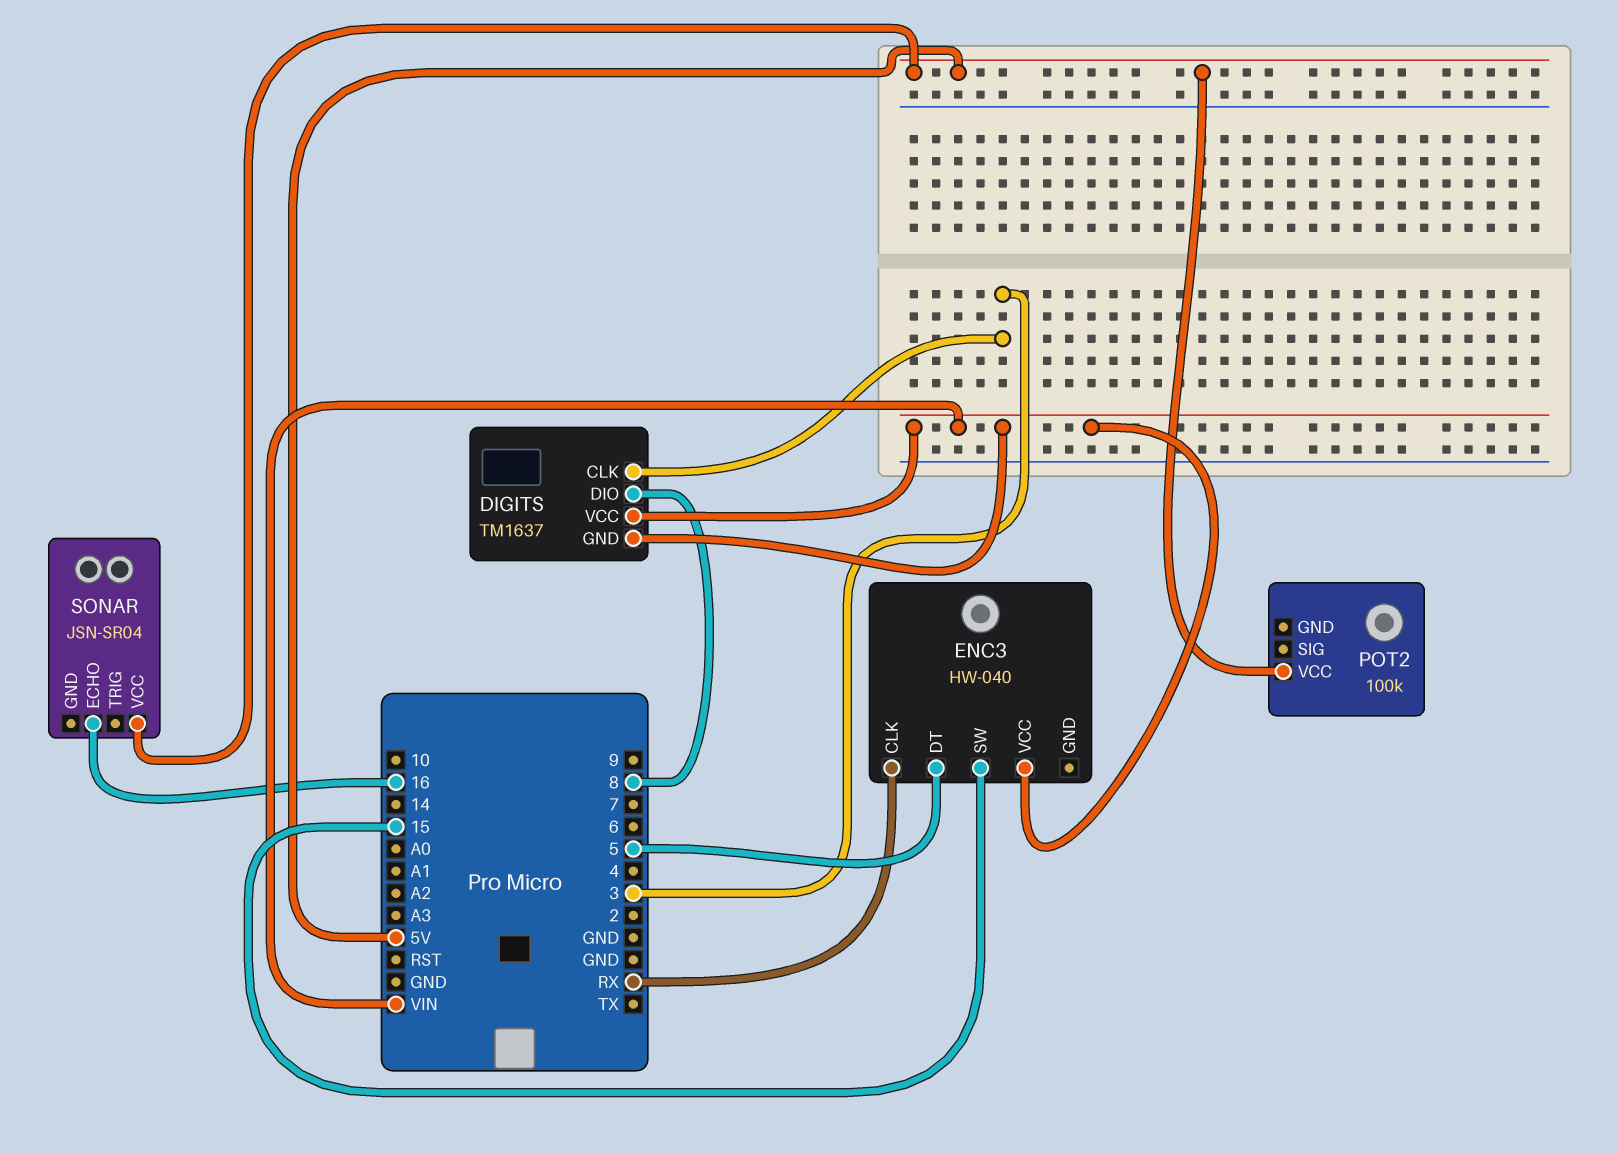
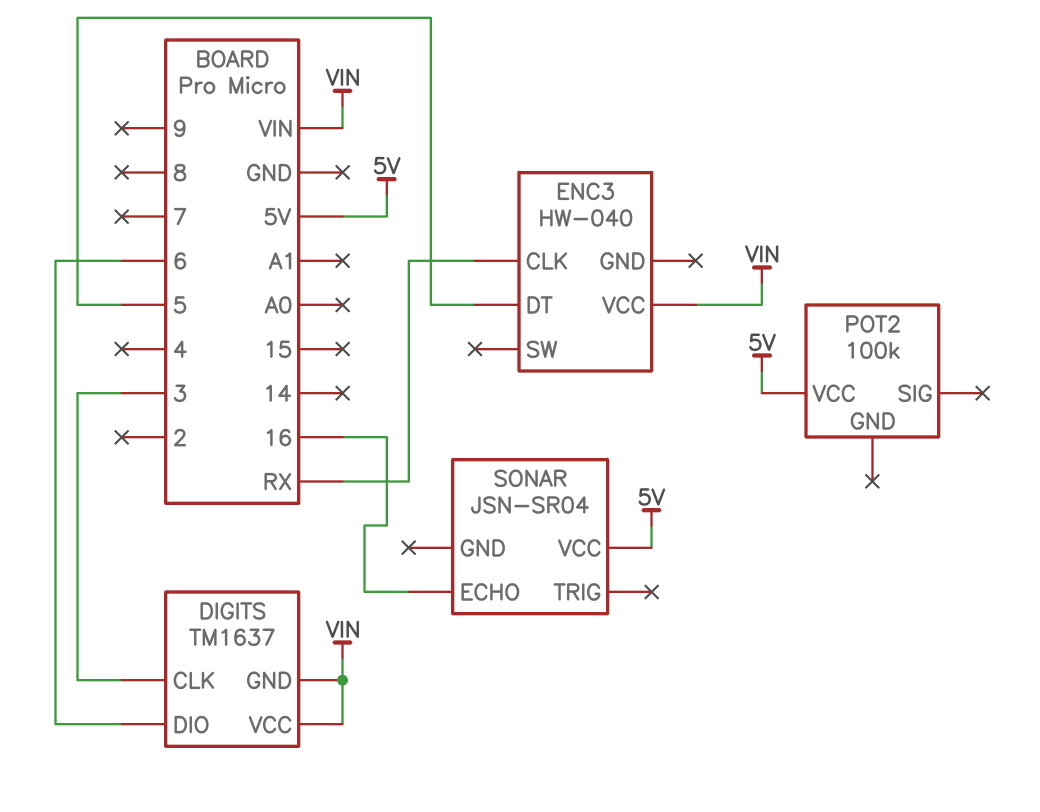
DIGITS pin DIO: 8 -> 6
ENC3 pin SW: 15 -> none

